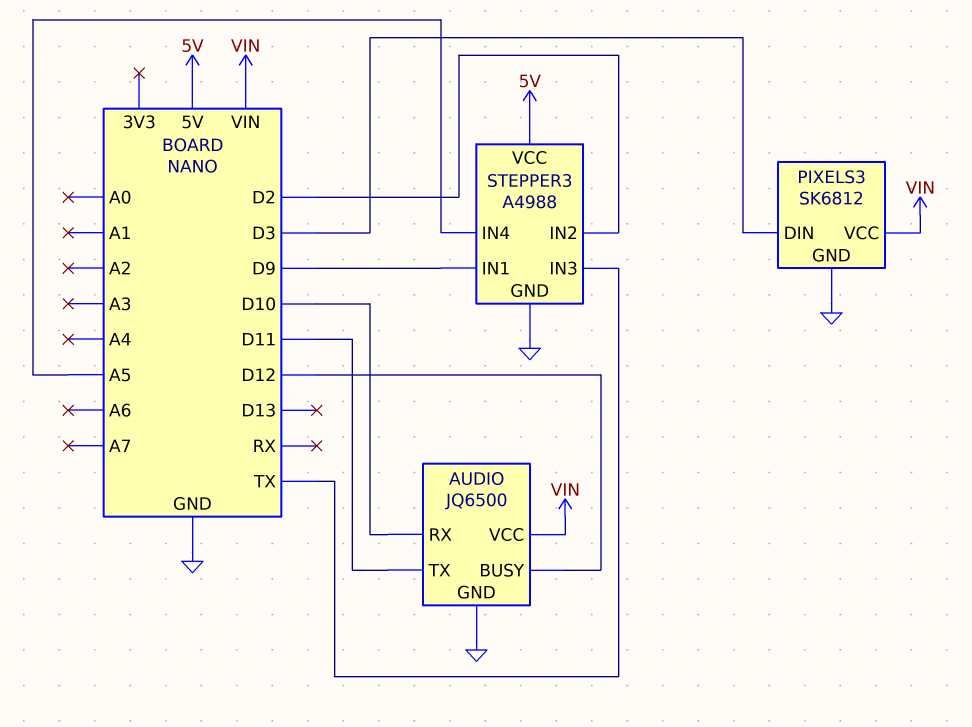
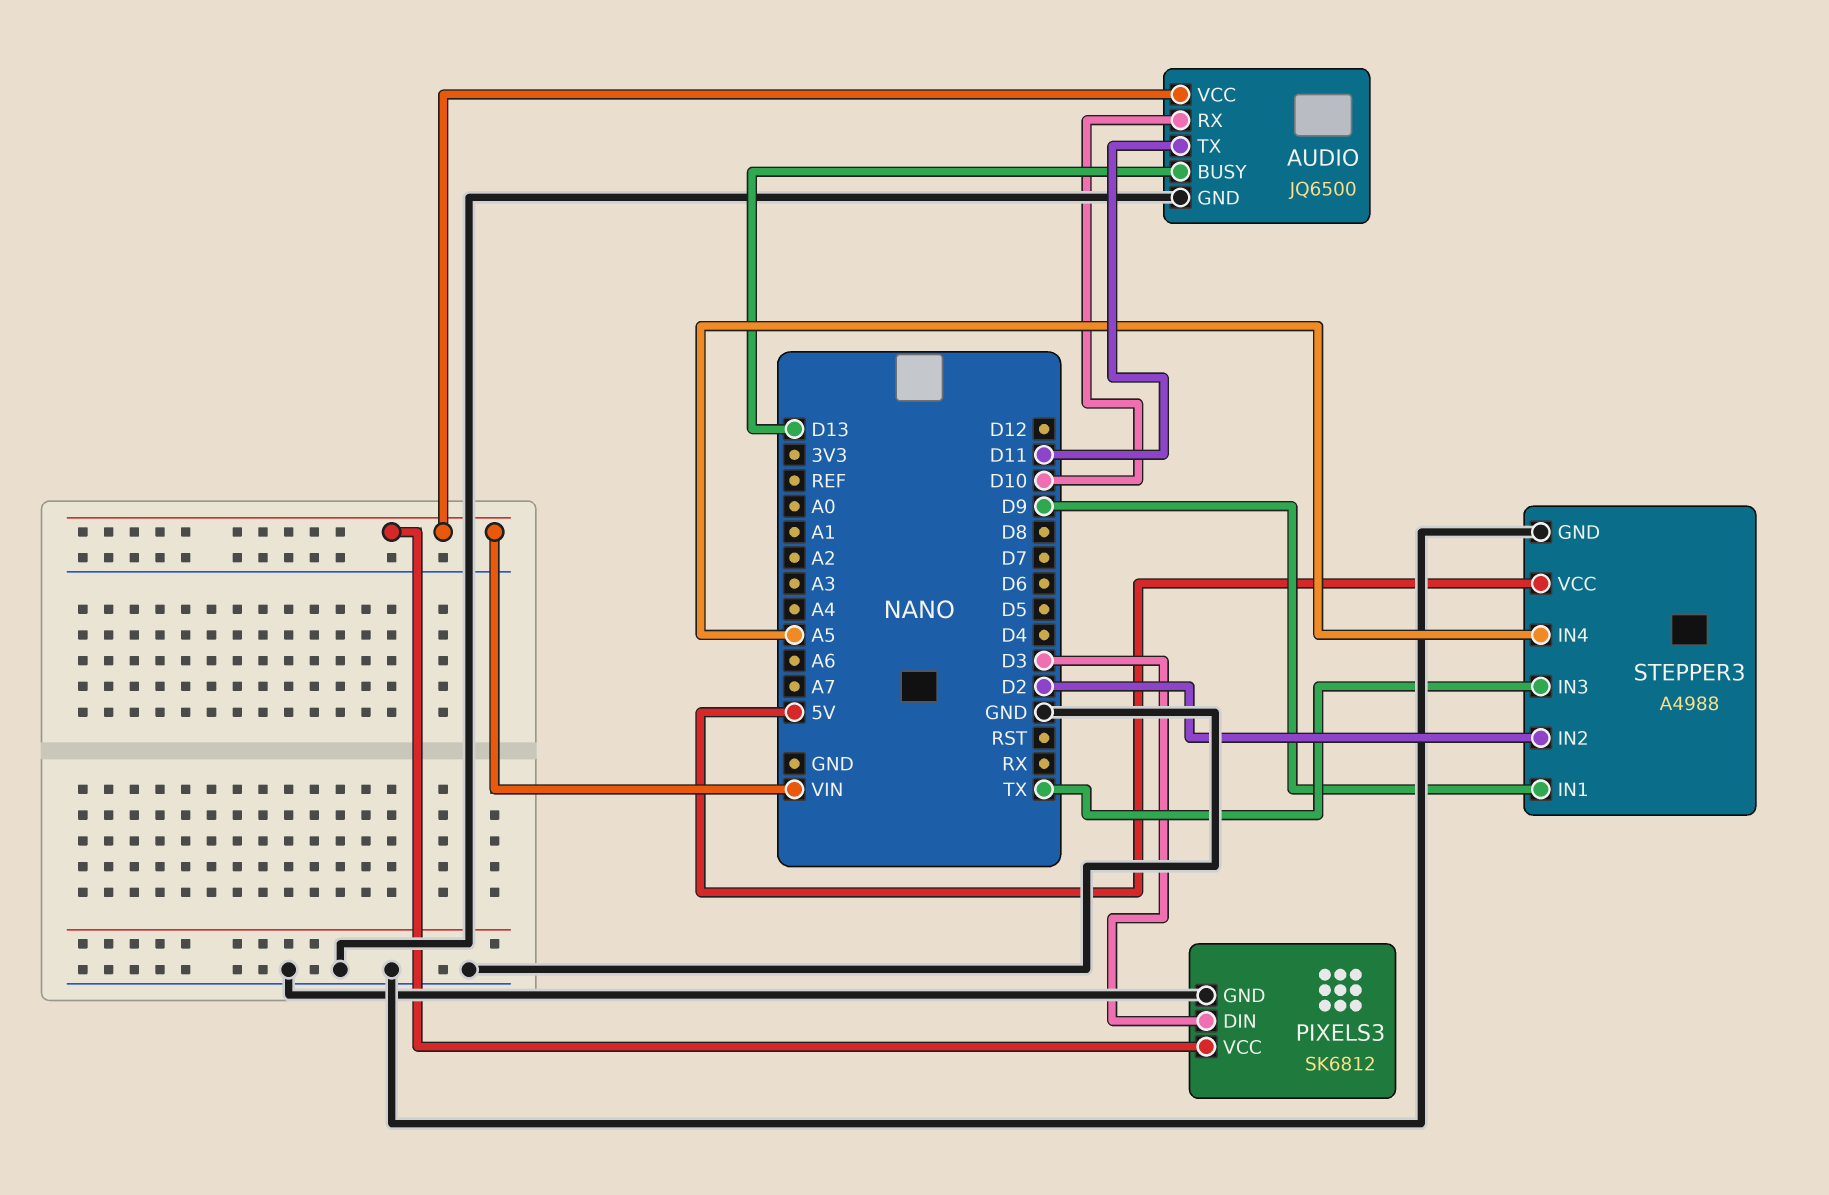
AUDIO pin BUSY: D12 -> D13

